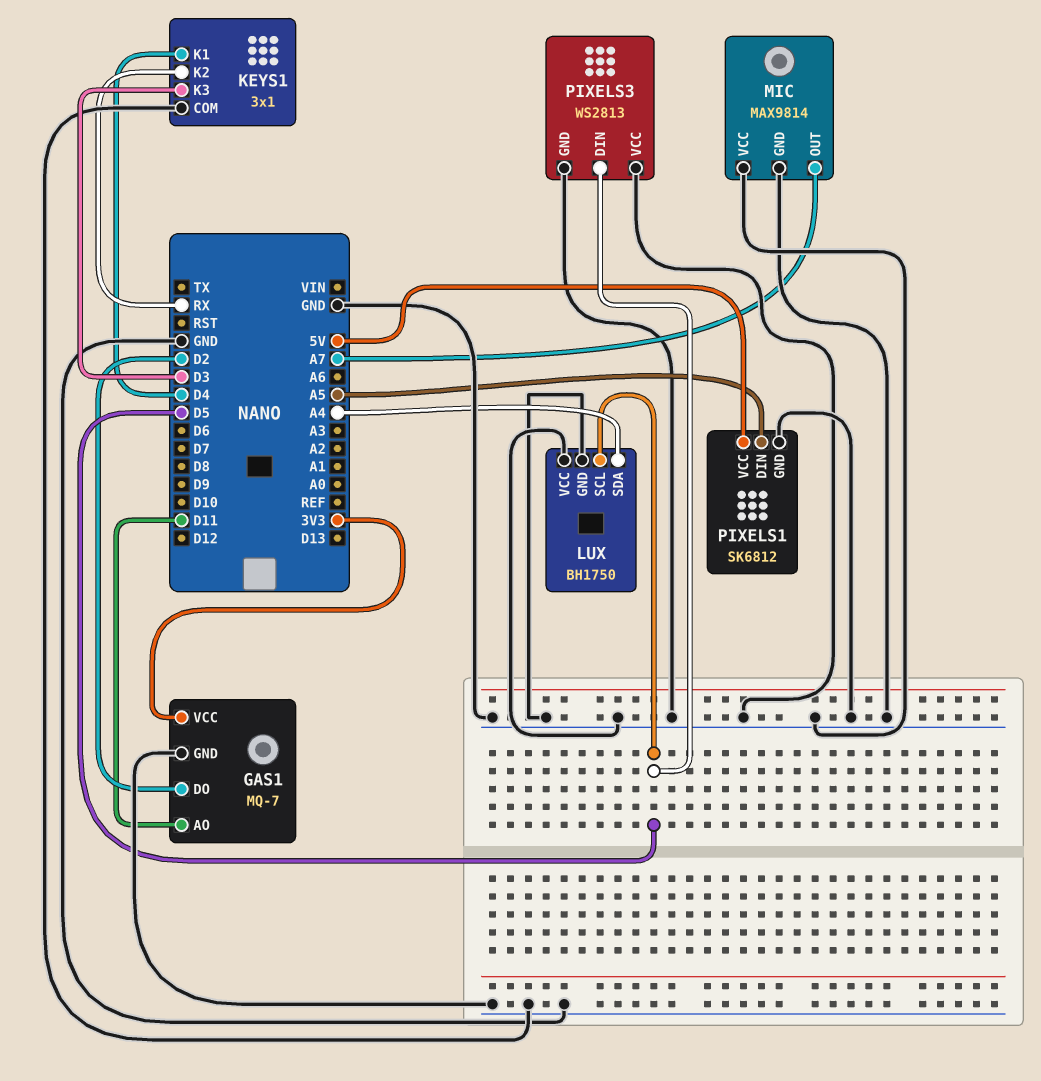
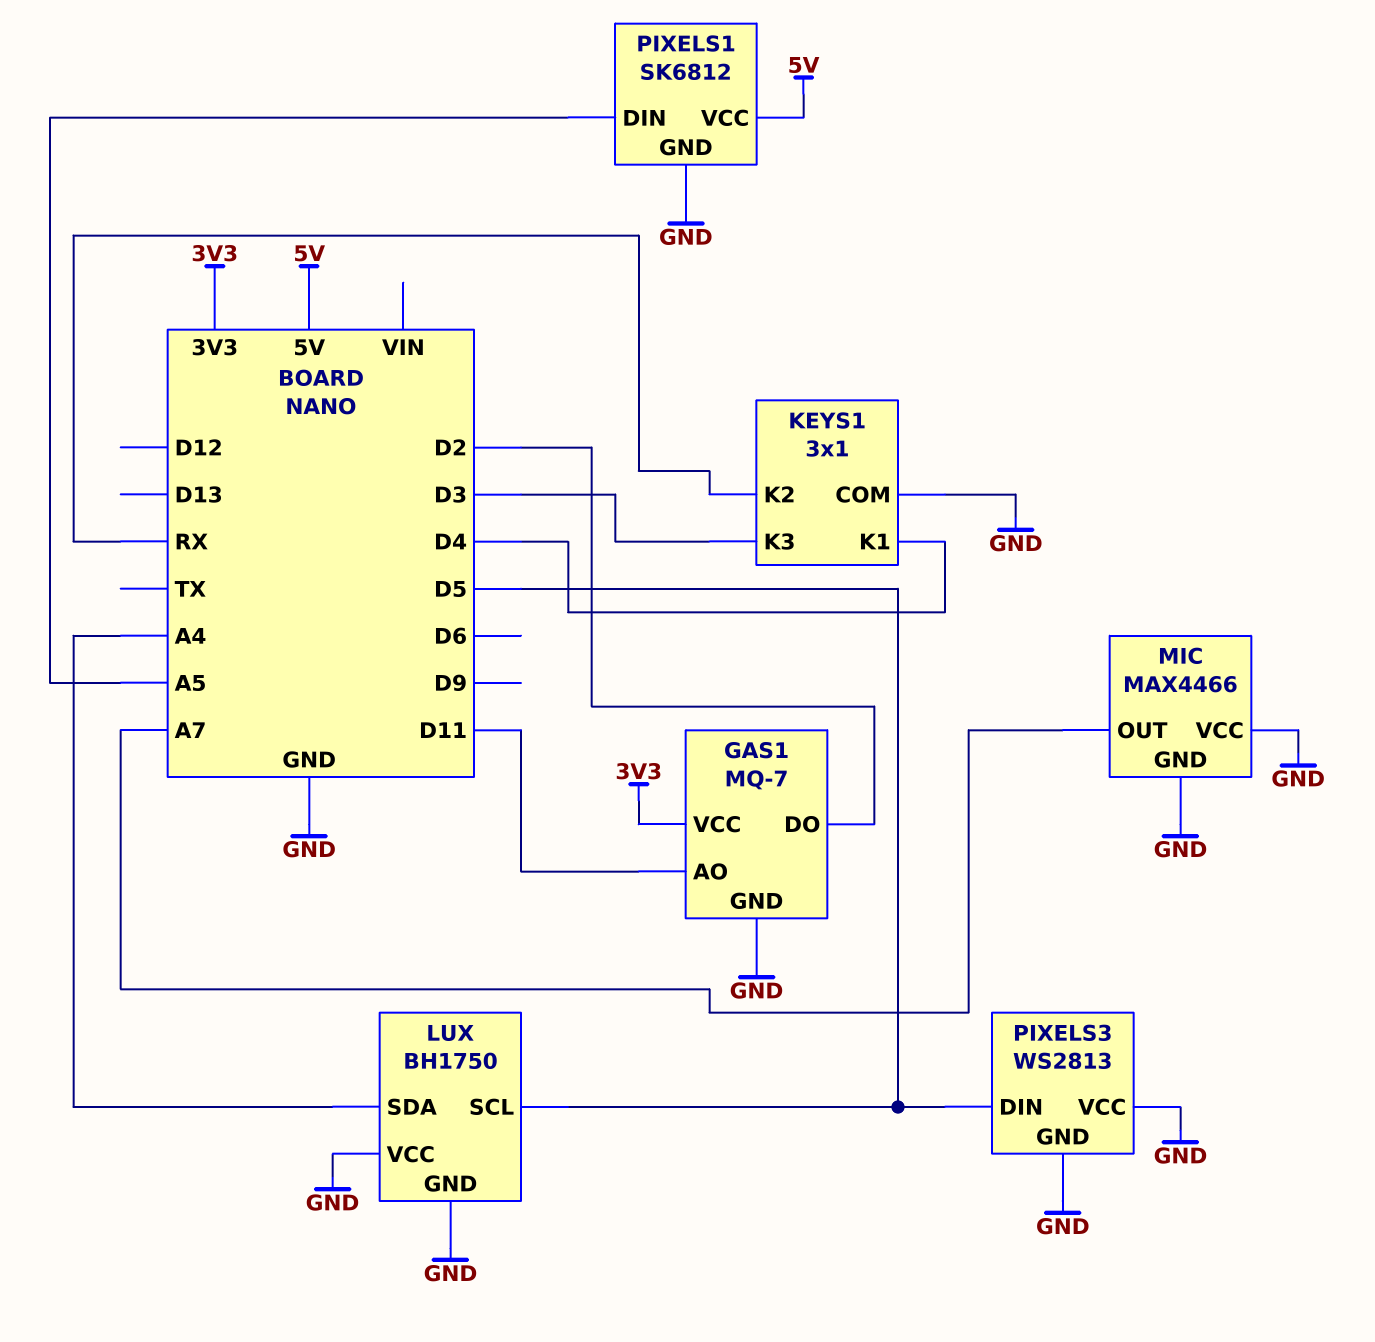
MIC: MAX9814 -> MAX4466

